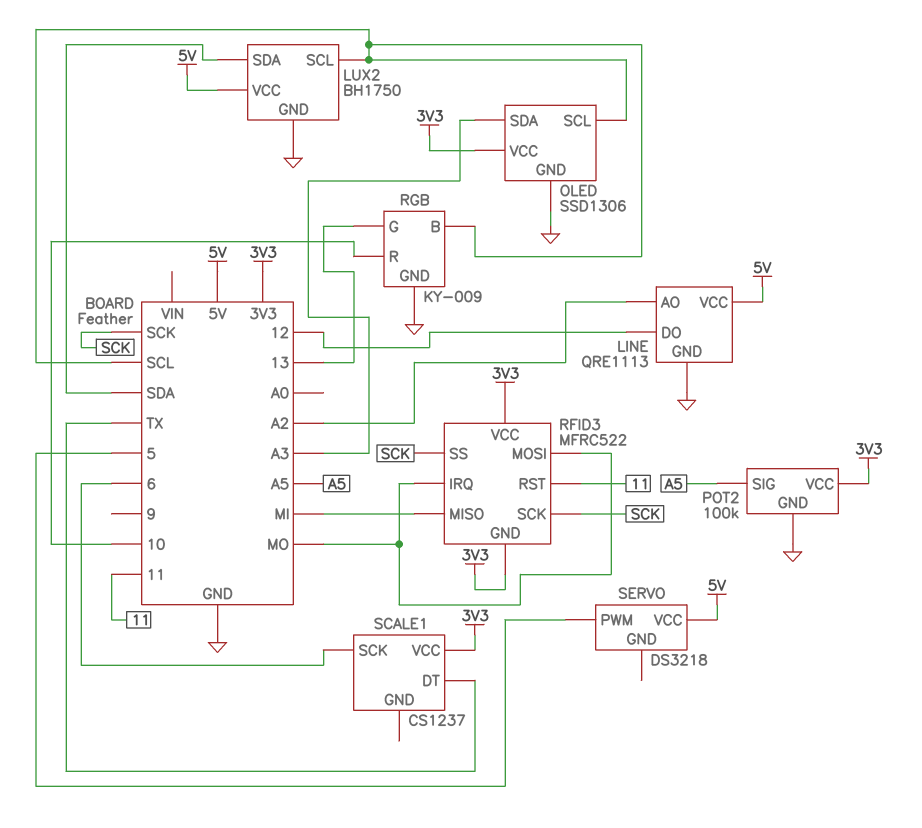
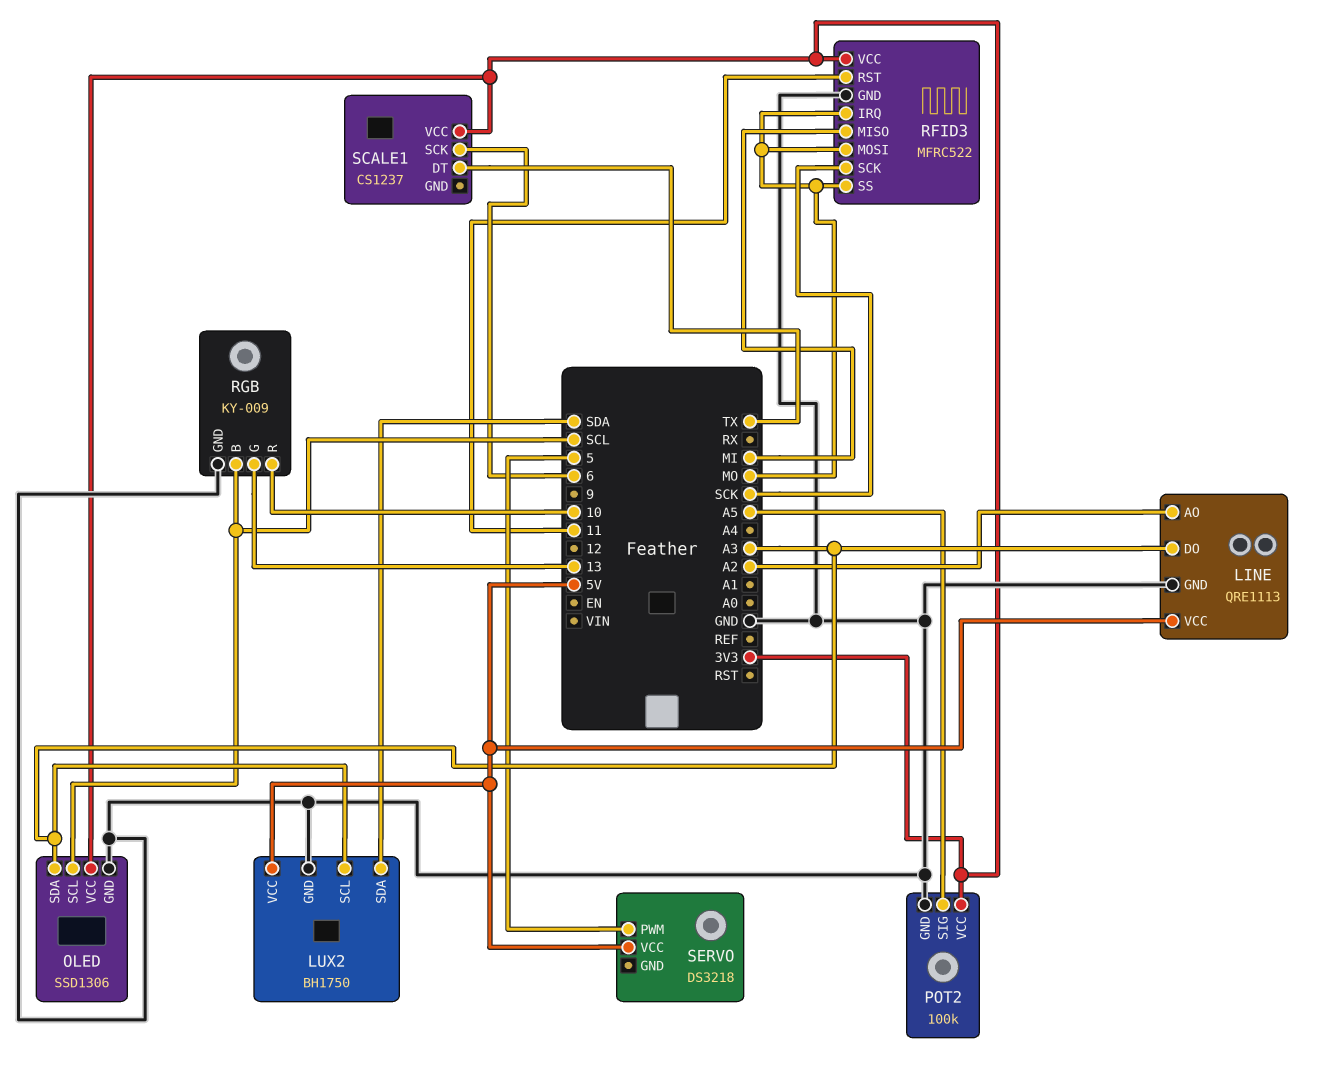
LINE pin DO: 12 -> A3
LUX2 pin SCL: SCL -> A3
RFID3 pin GND: 3V3 -> GND
RFID3 pin SS: SCK -> MO

